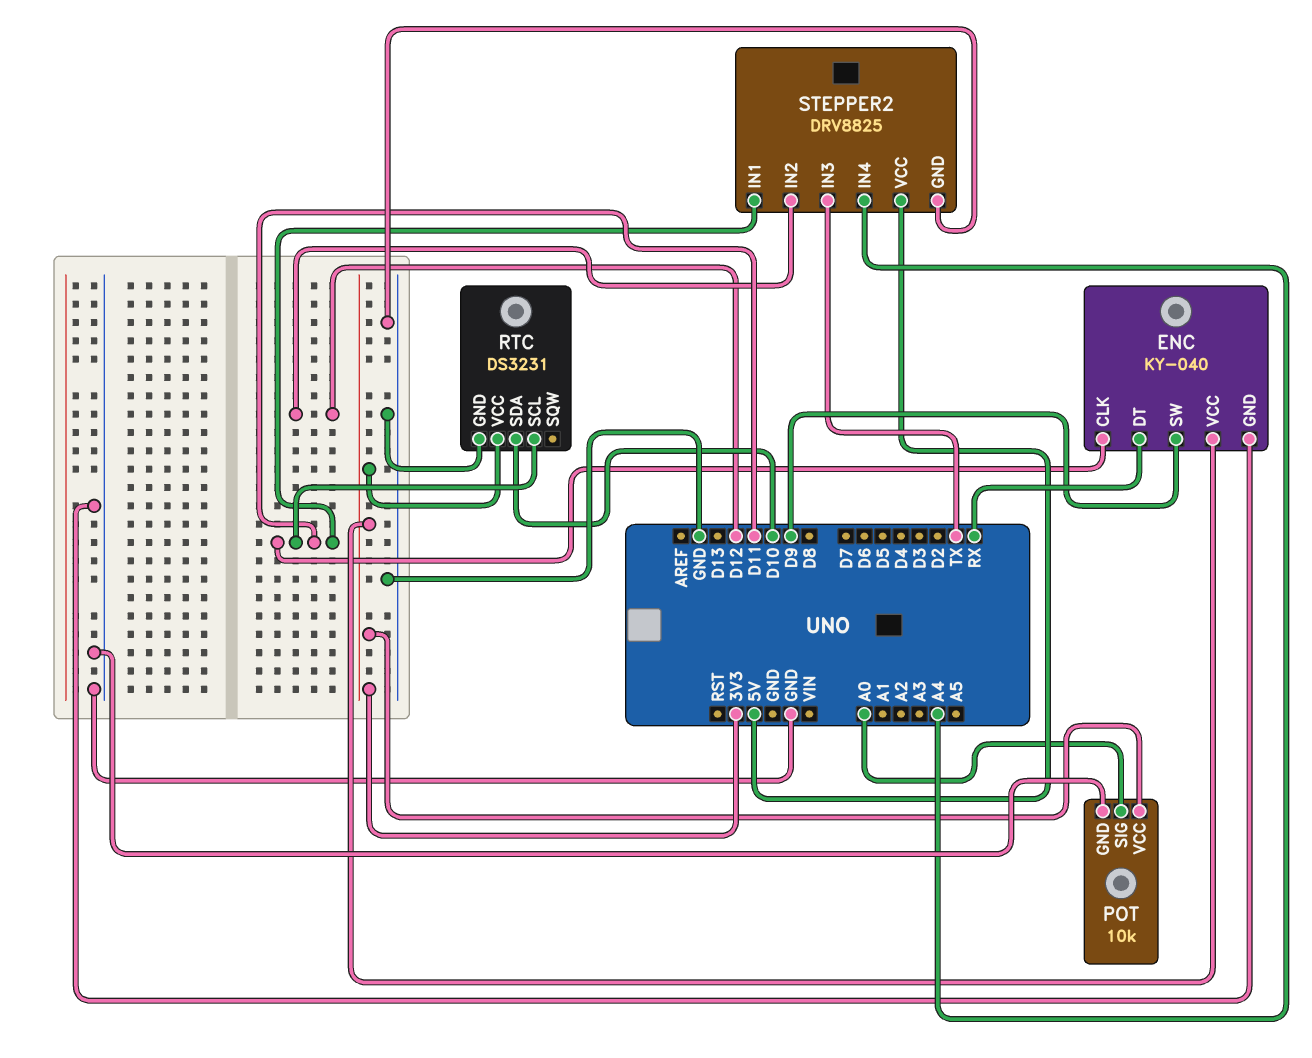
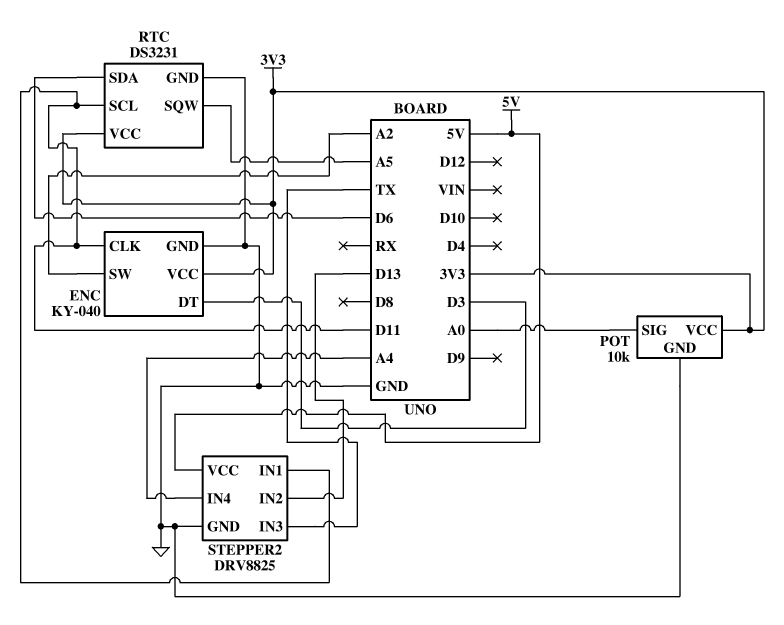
ENC pin DT: RX -> D3
ENC pin SW: D9 -> A2
RTC pin SDA: D10 -> D6
RTC pin SQW: none -> A5
STEPPER2 pin IN2: D12 -> D13

